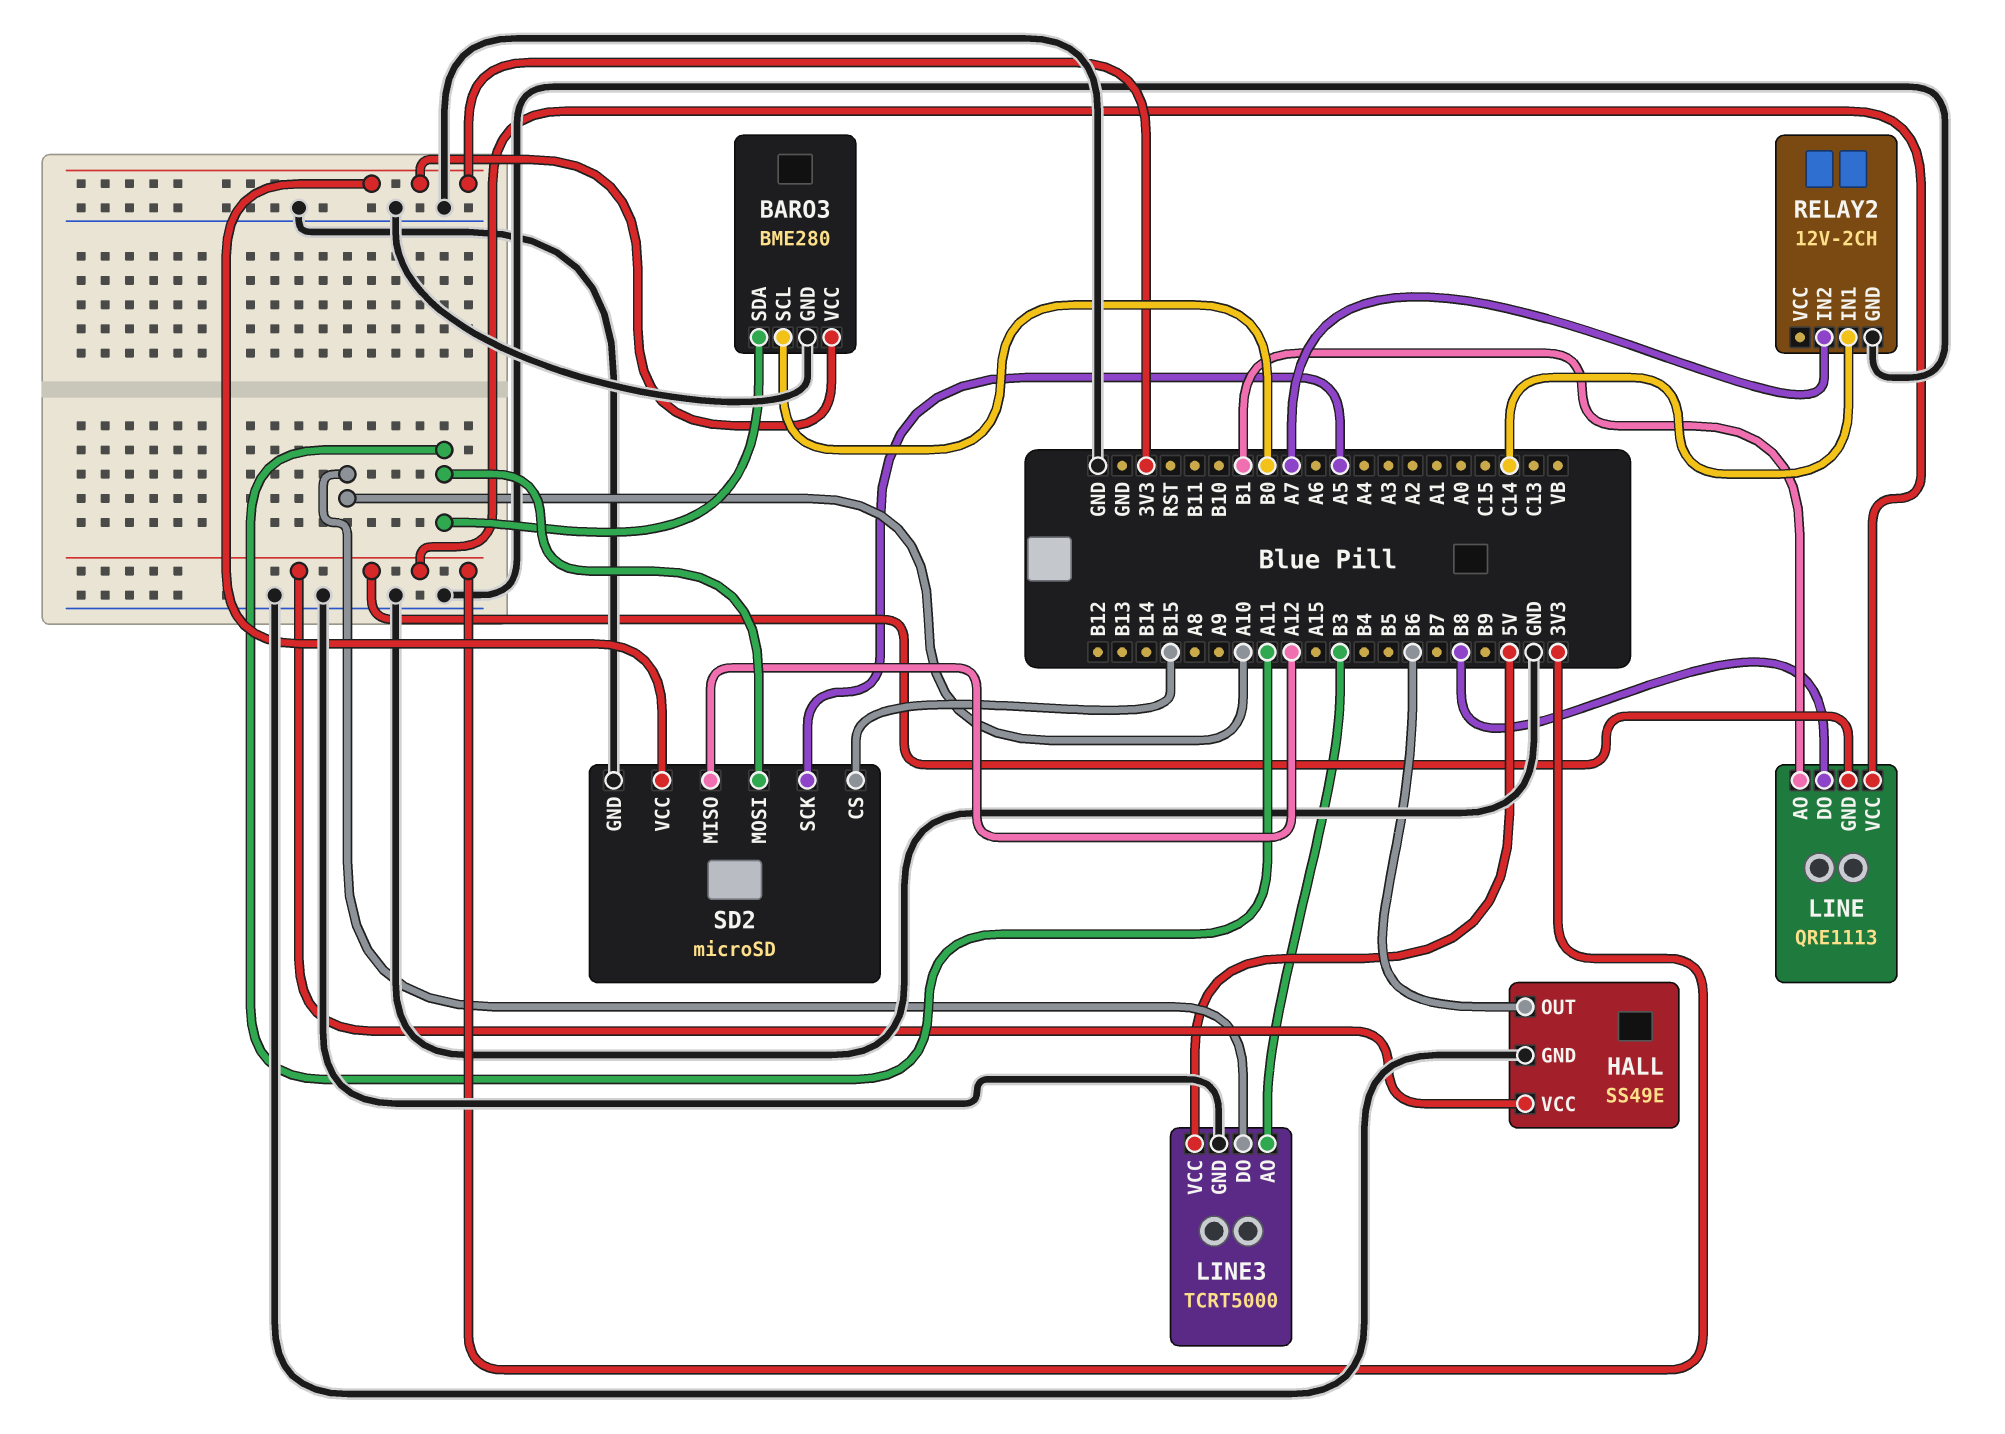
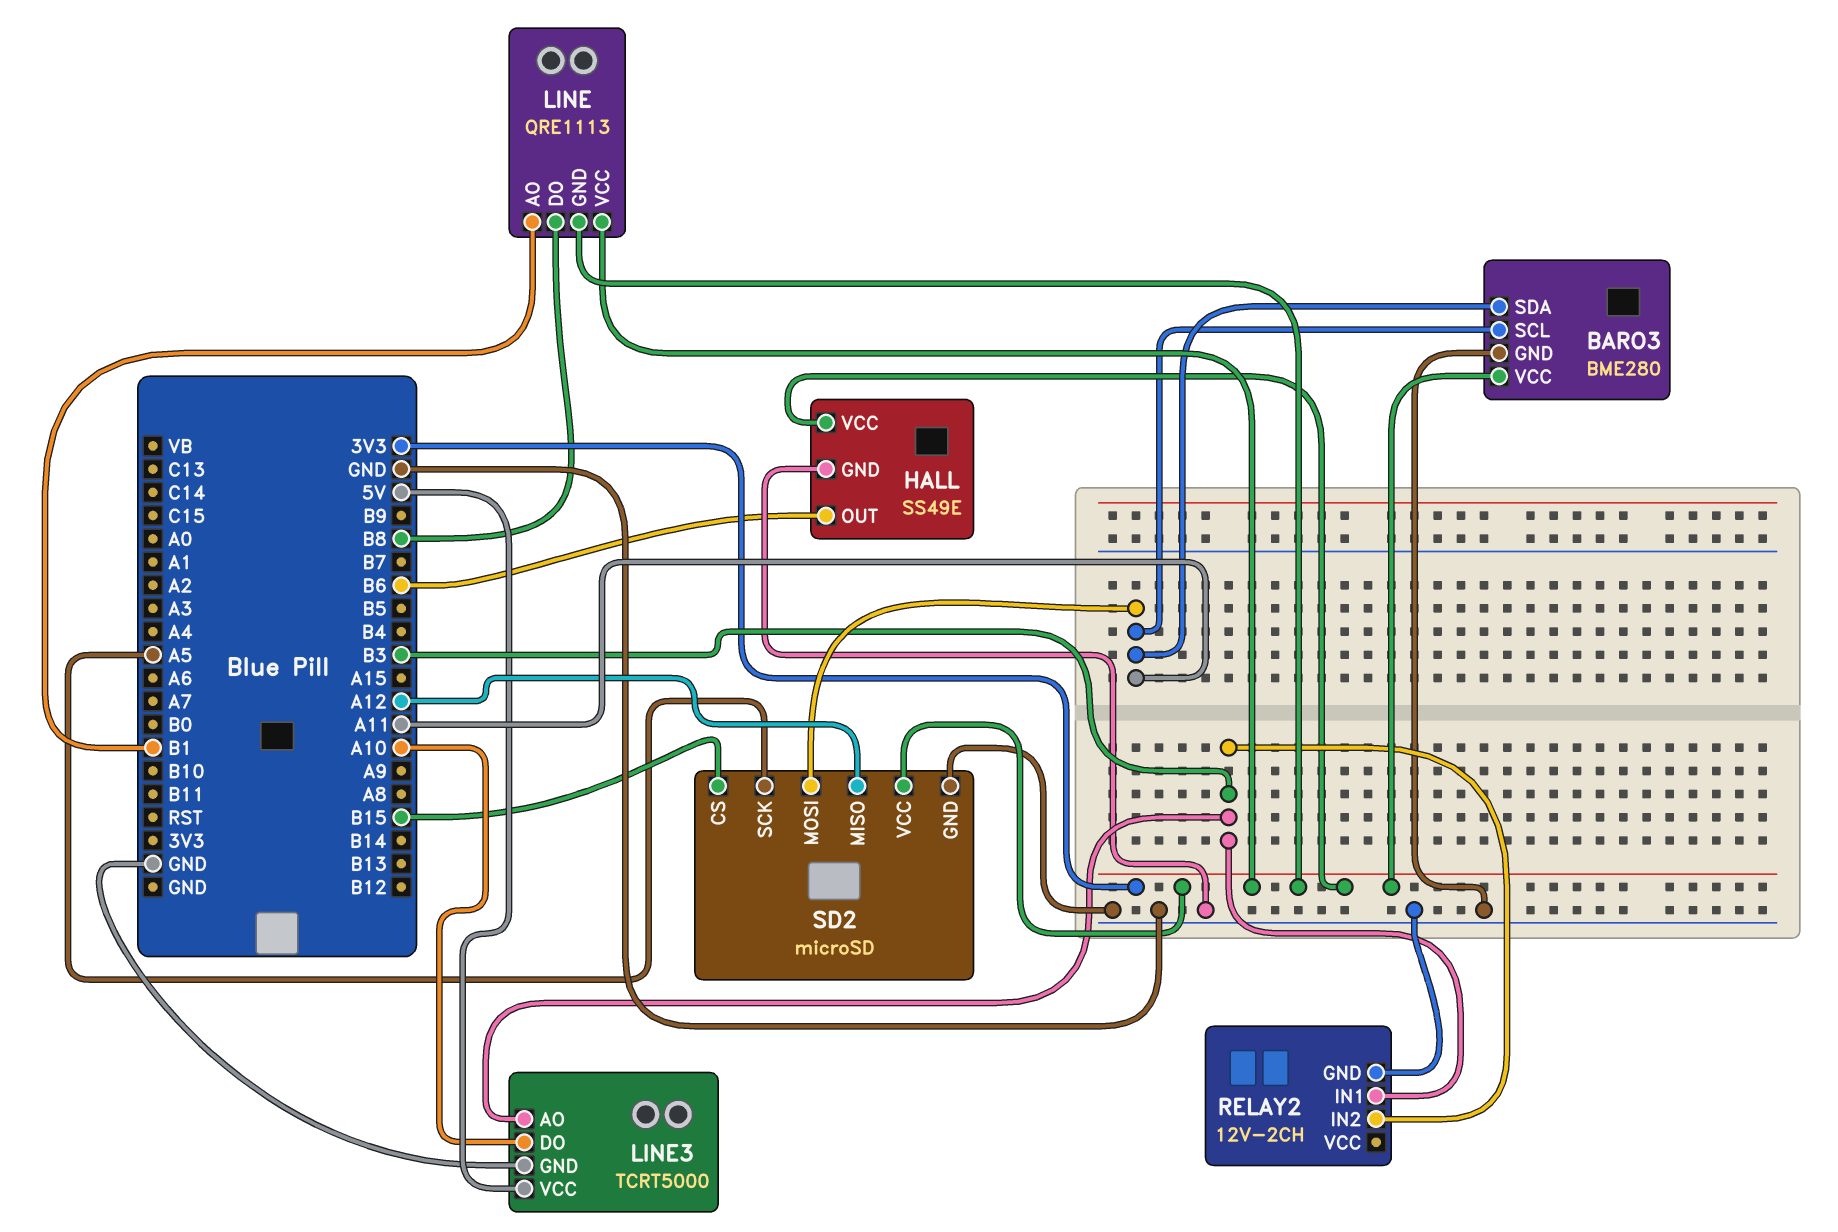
BARO3 pin SCL: B0 -> A11
RELAY2 pin IN1: C14 -> B3
RELAY2 pin IN2: A7 -> B3

